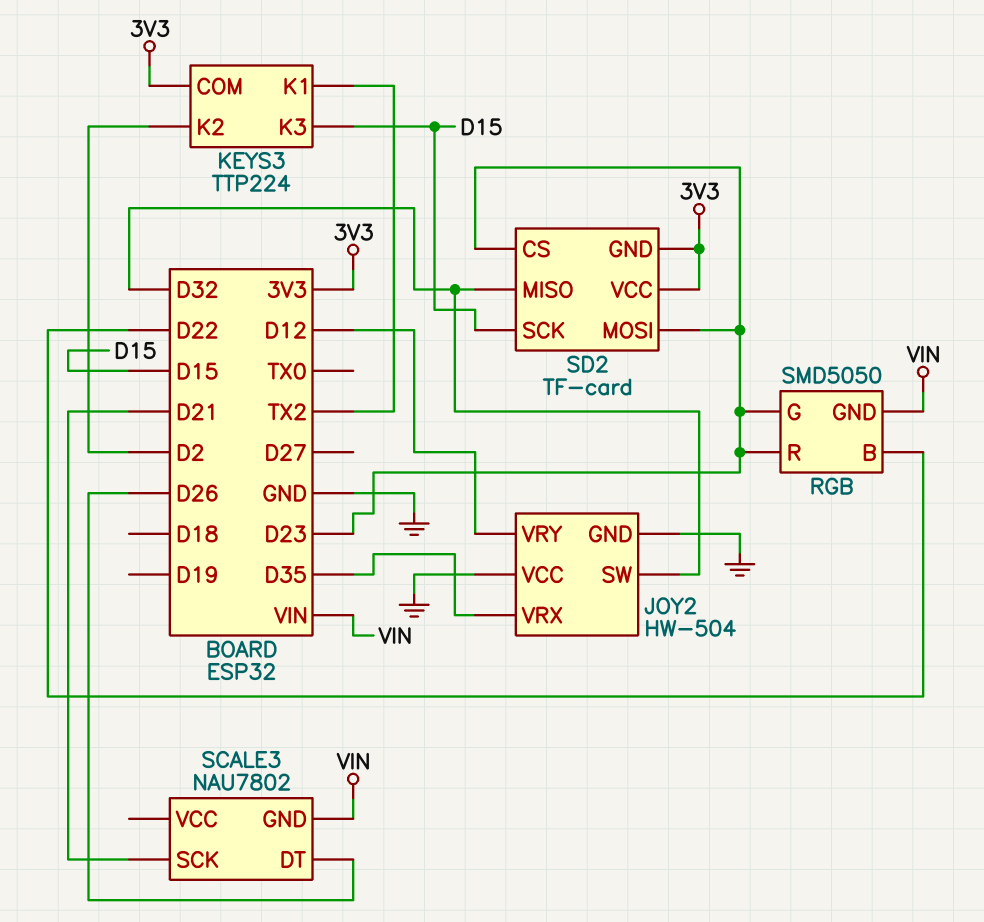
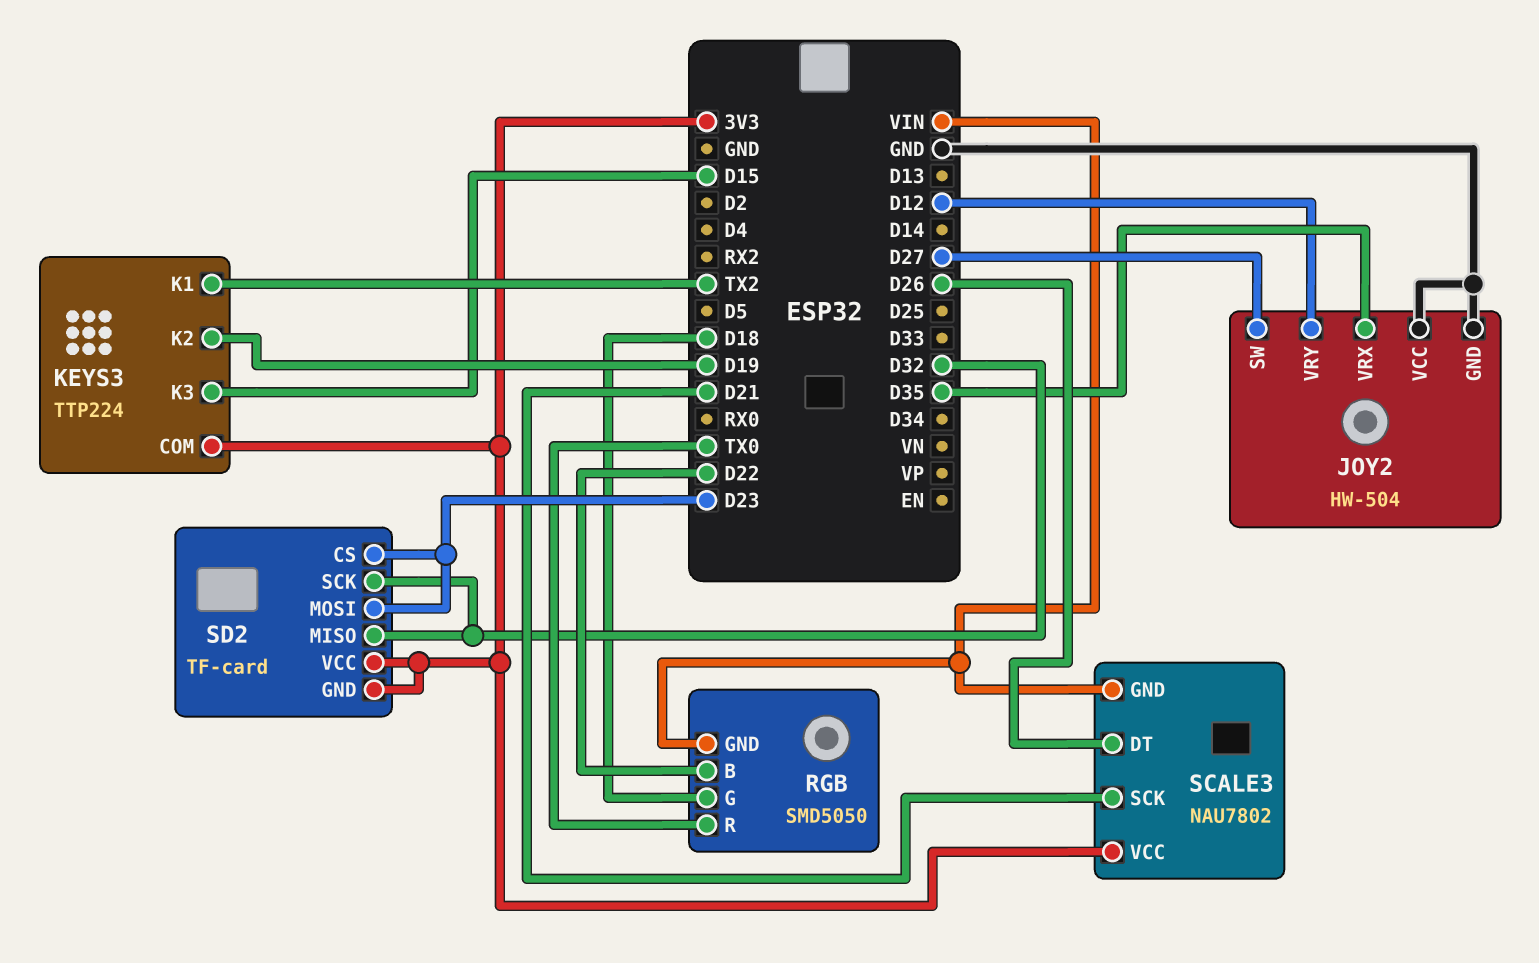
JOY2 pin SW: D32 -> D27
KEYS3 pin K2: D2 -> D19
RGB pin G: D23 -> D18
RGB pin R: D23 -> TX0
SCALE3 pin VCC: none -> 3V3
SD2 pin SCK: D15 -> D32

